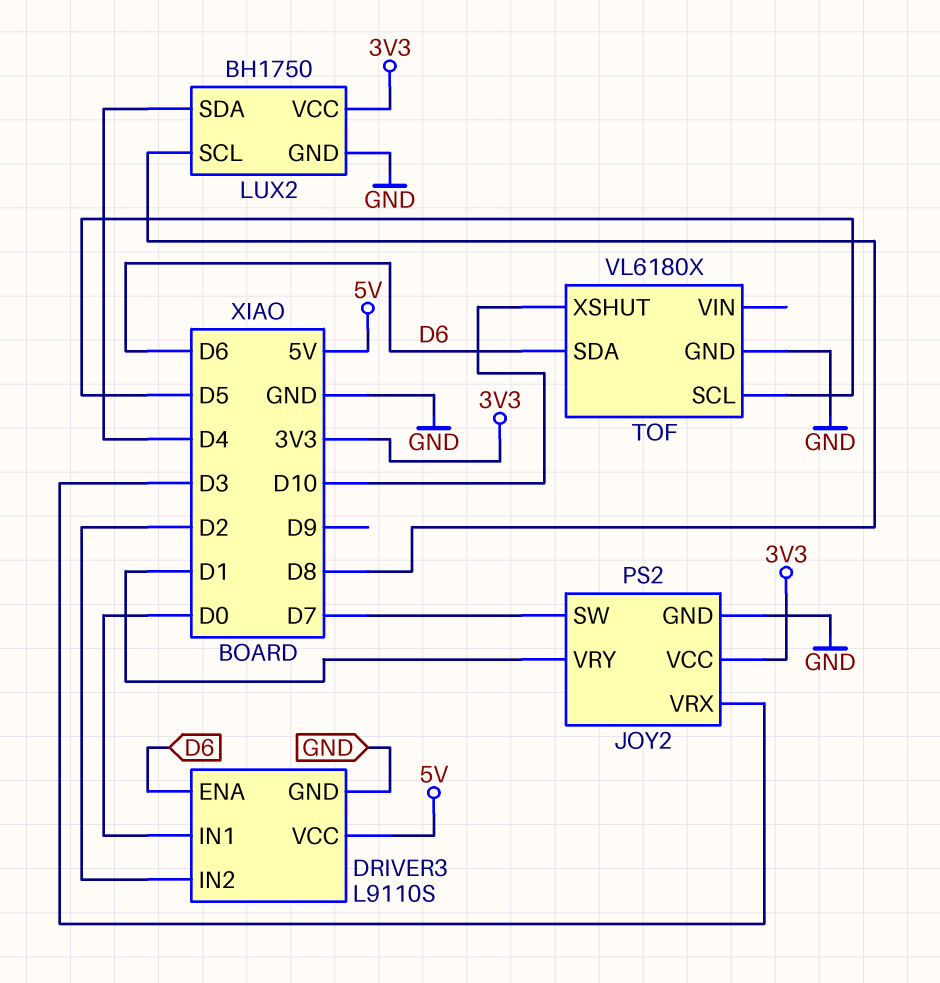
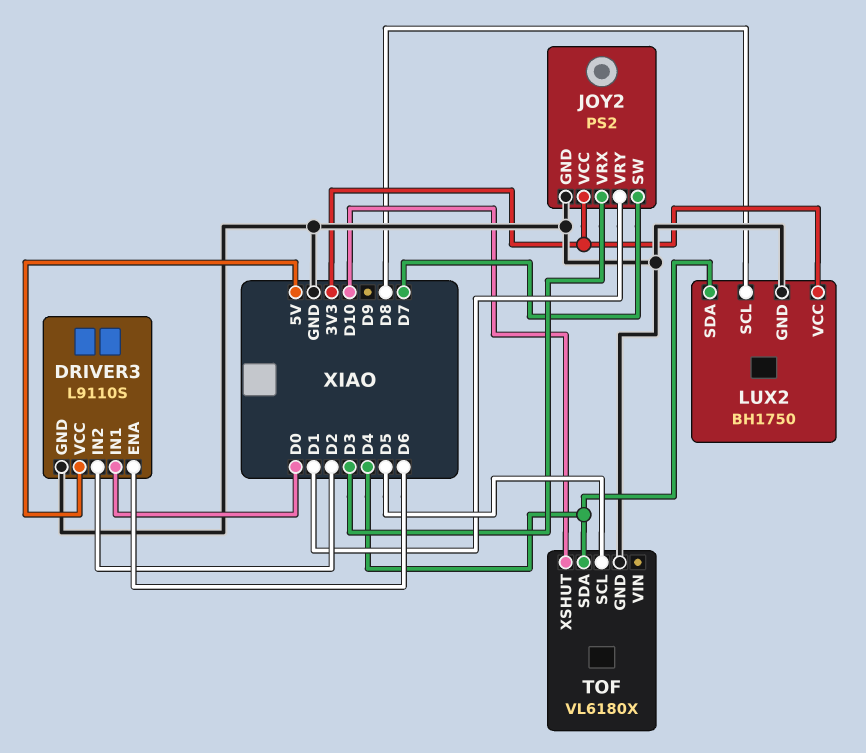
TOF pin SDA: D6 -> D4

